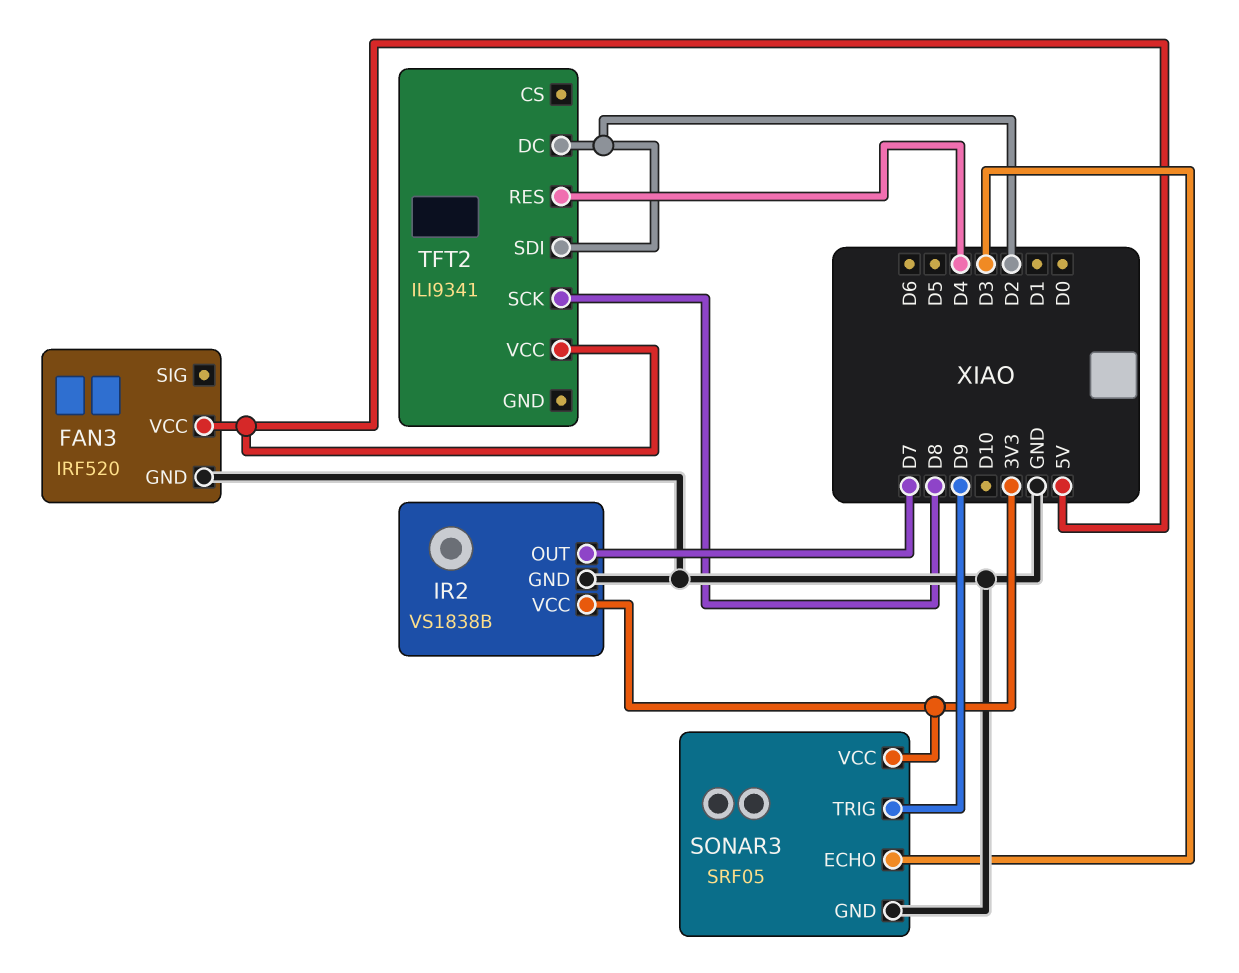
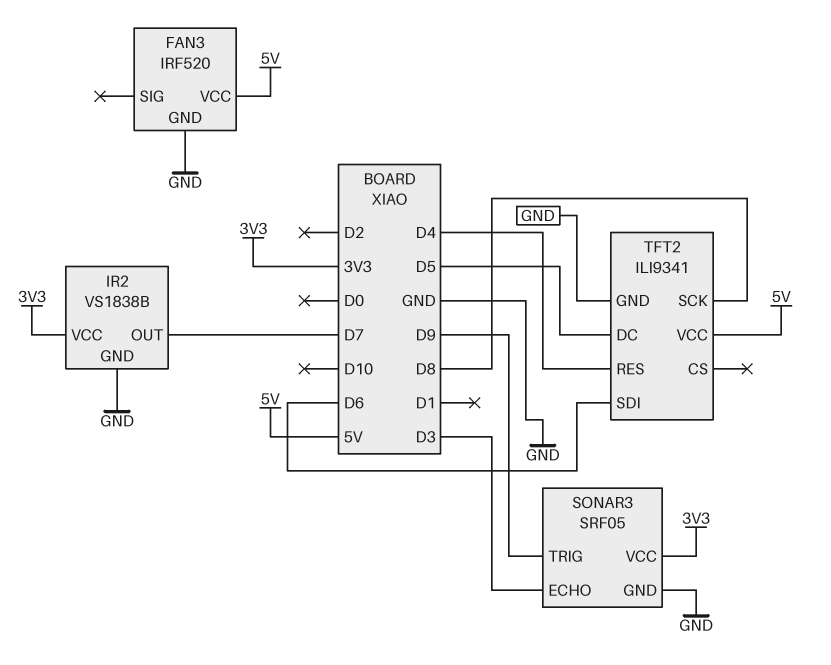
TFT2 pin DC: D2 -> D5
TFT2 pin GND: none -> GND
TFT2 pin SDI: D2 -> D6

